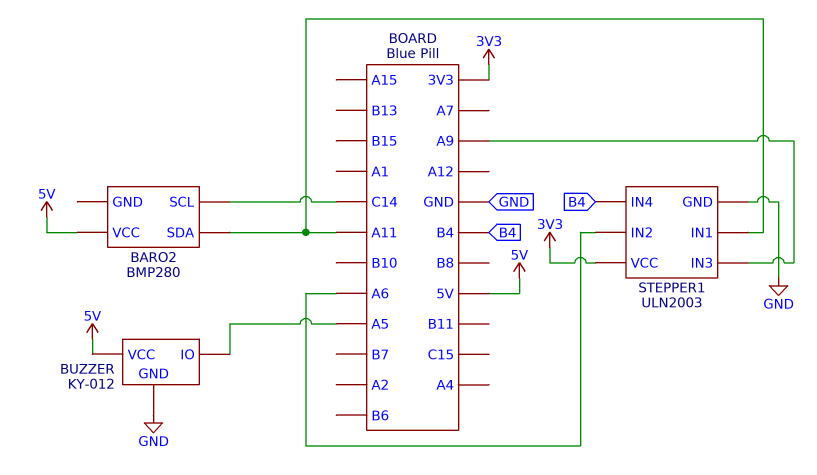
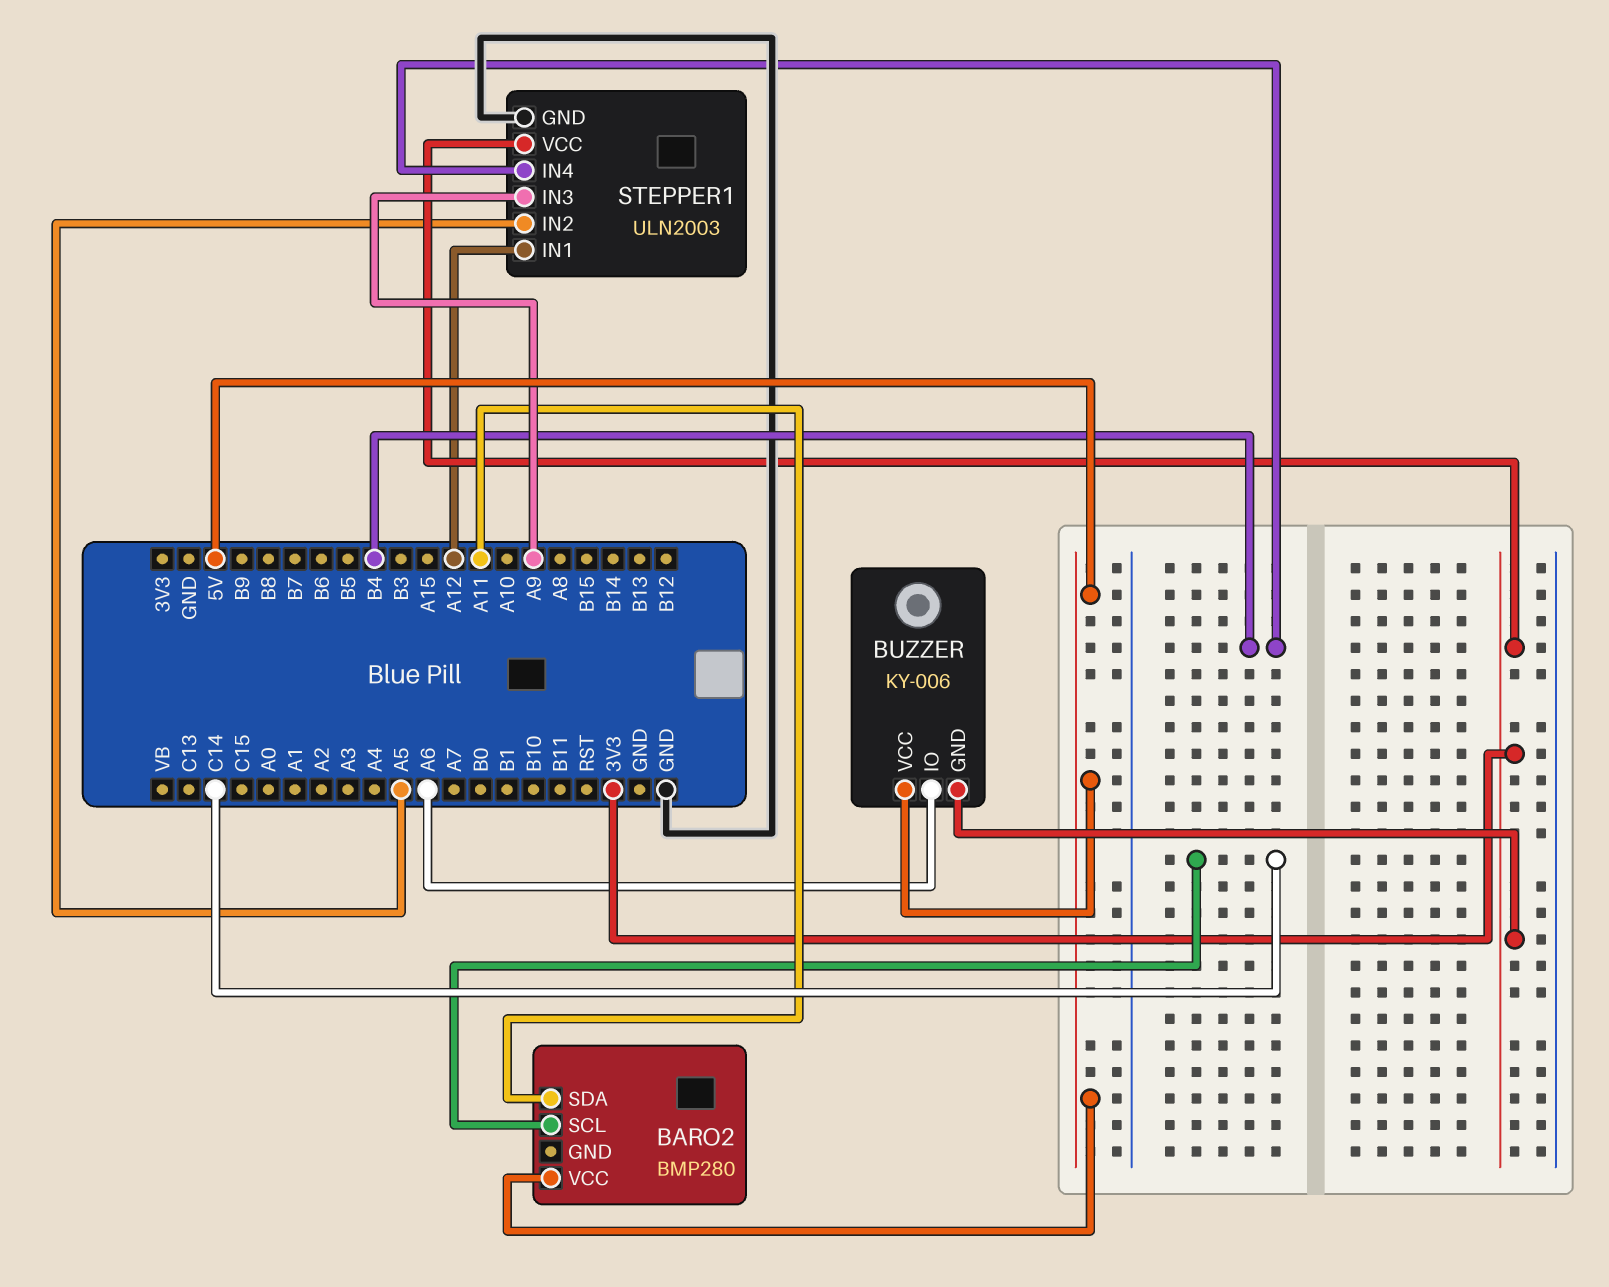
BUZZER: KY-012 -> KY-006
BUZZER pin GND: GND -> 3V3
BUZZER pin IO: A5 -> A6
STEPPER1 pin IN1: A11 -> A12
STEPPER1 pin IN2: A6 -> A5

